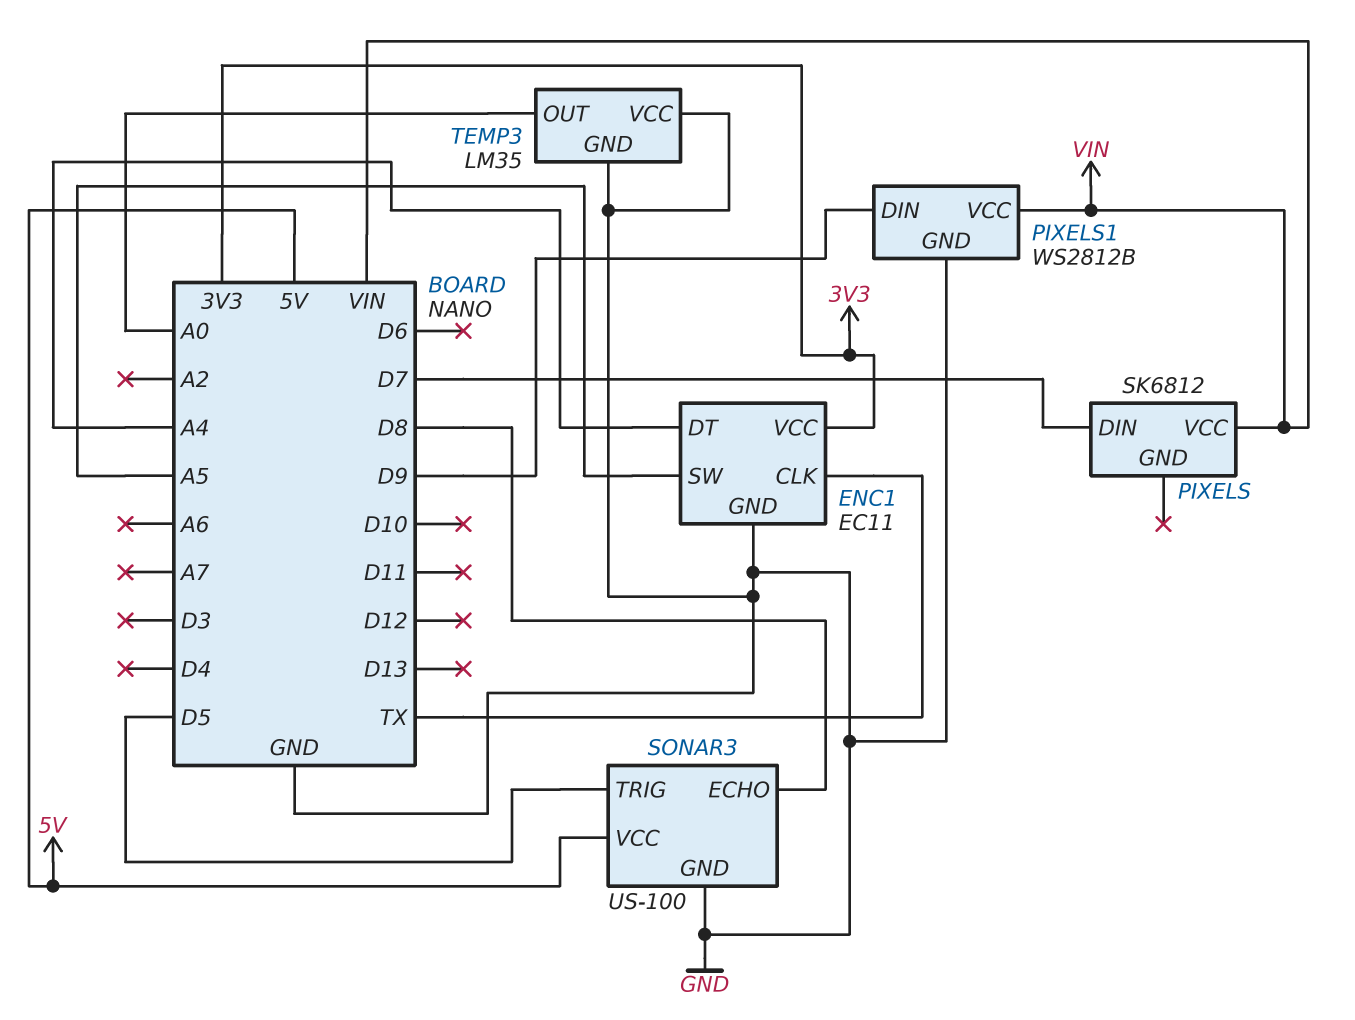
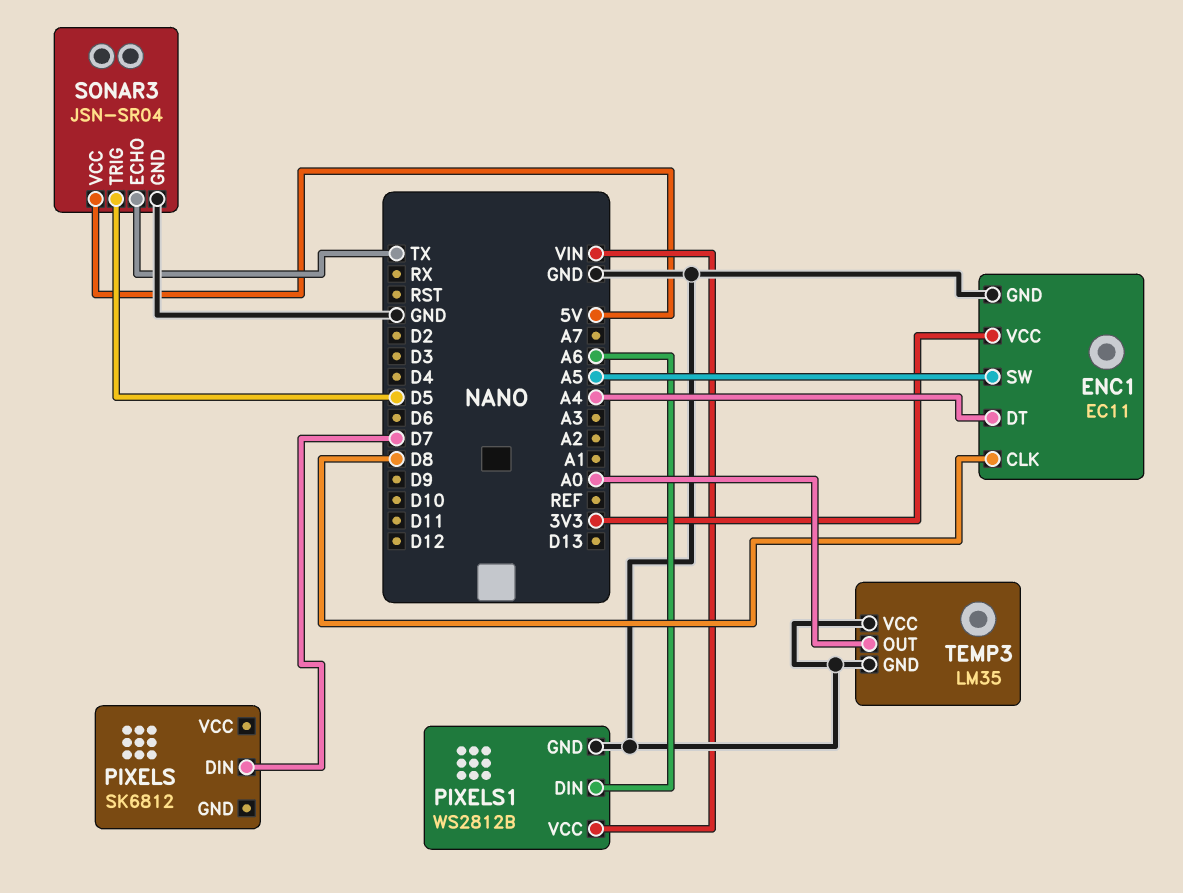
ENC1 pin CLK: TX -> D8
PIXELS pin VCC: VIN -> none
PIXELS1 pin DIN: D9 -> A6
SONAR3: US-100 -> JSN-SR04
SONAR3 pin ECHO: D8 -> TX

